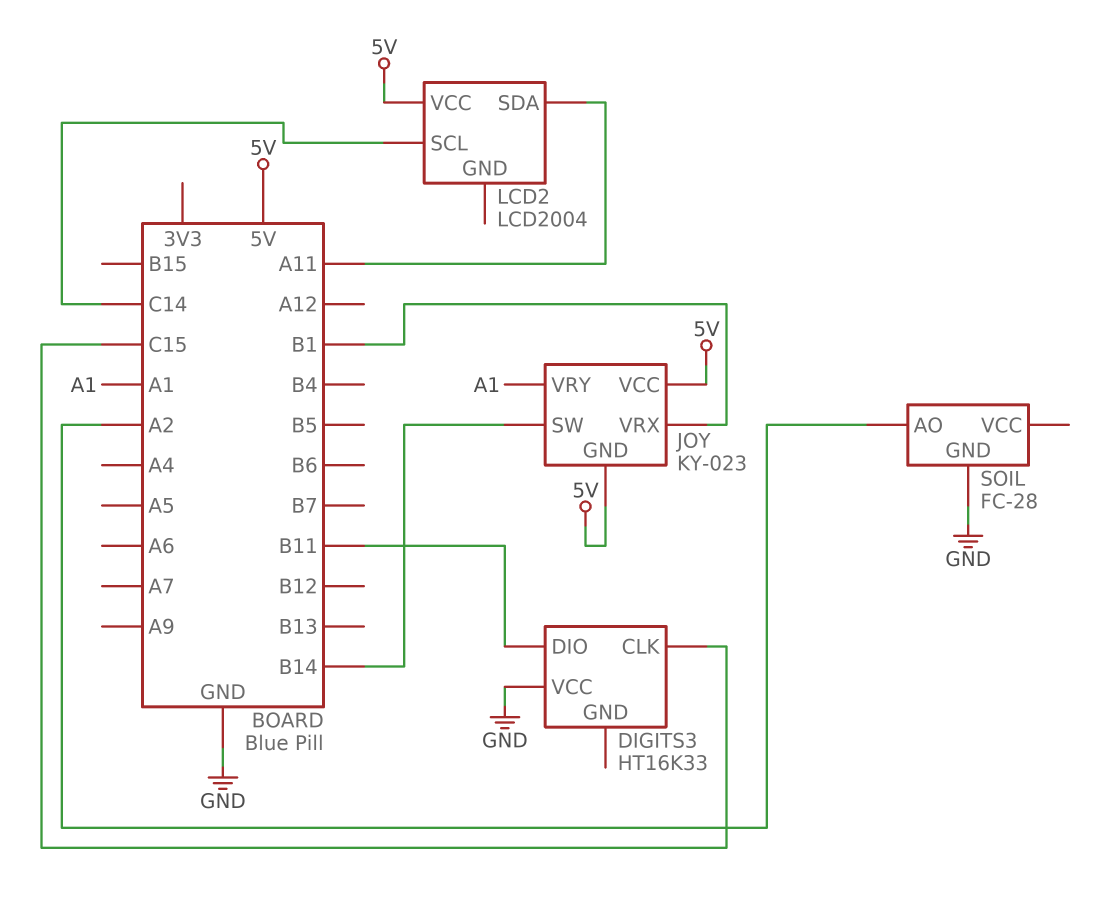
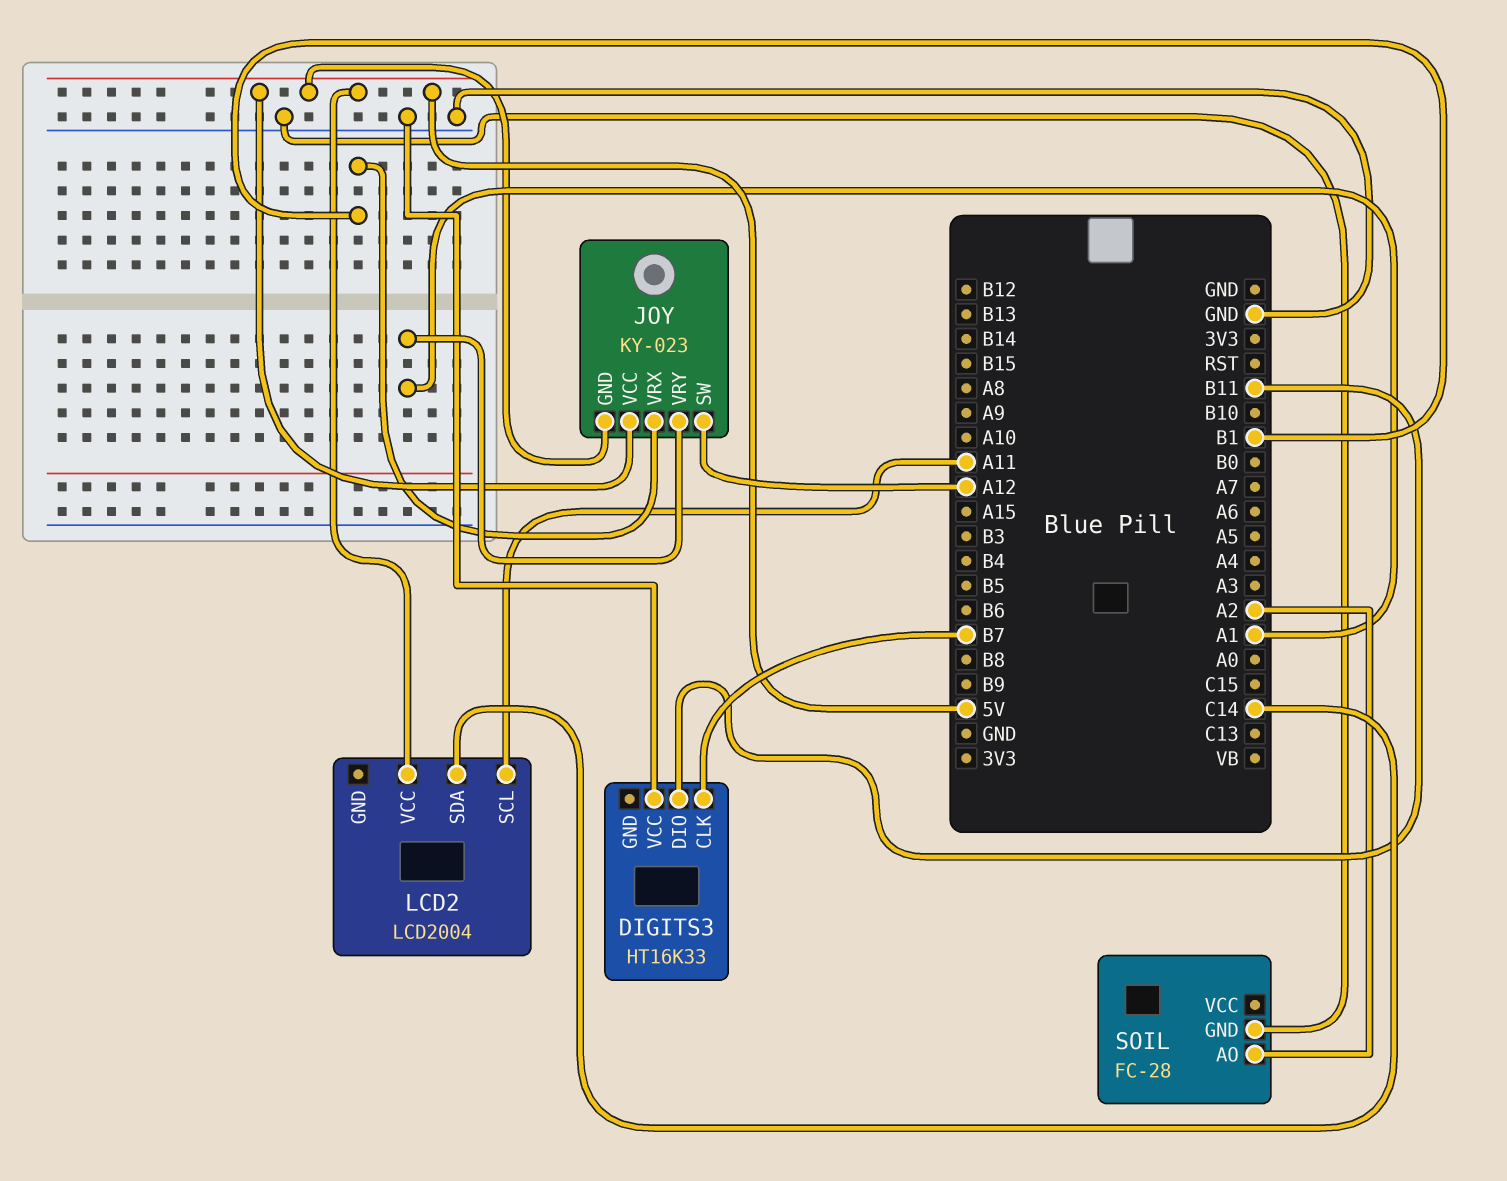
DIGITS3 pin CLK: C15 -> B7
JOY pin SW: B14 -> A12
LCD2 pin SCL: C14 -> A11
LCD2 pin SDA: A11 -> C14

